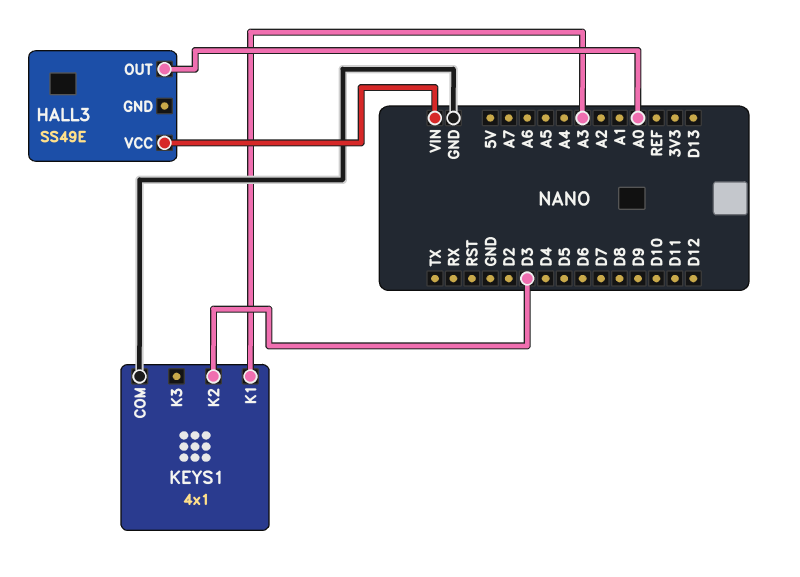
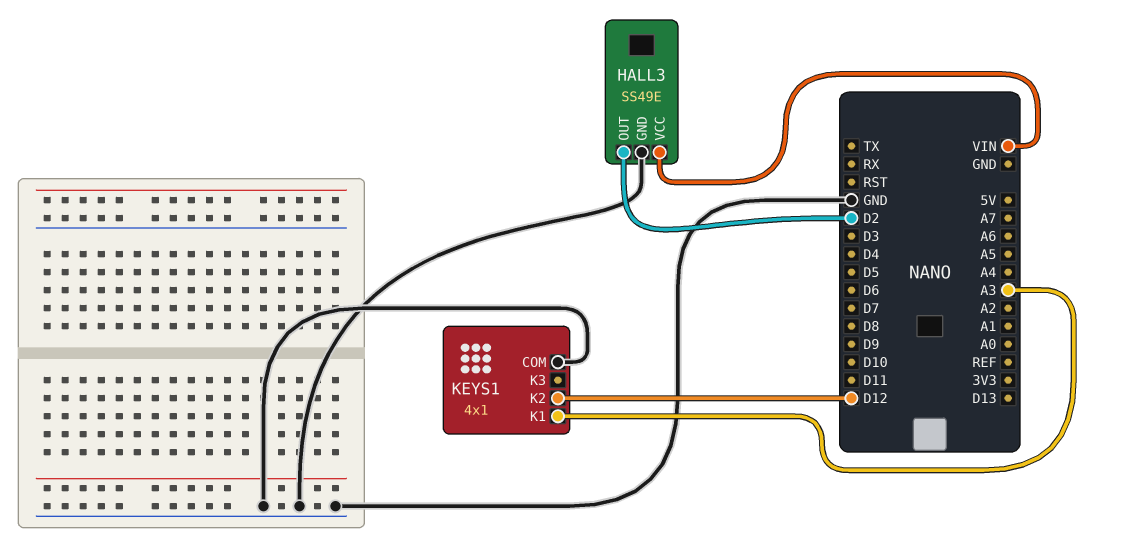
HALL3 pin GND: none -> GND
HALL3 pin OUT: A0 -> D2
KEYS1 pin K2: D3 -> D12

